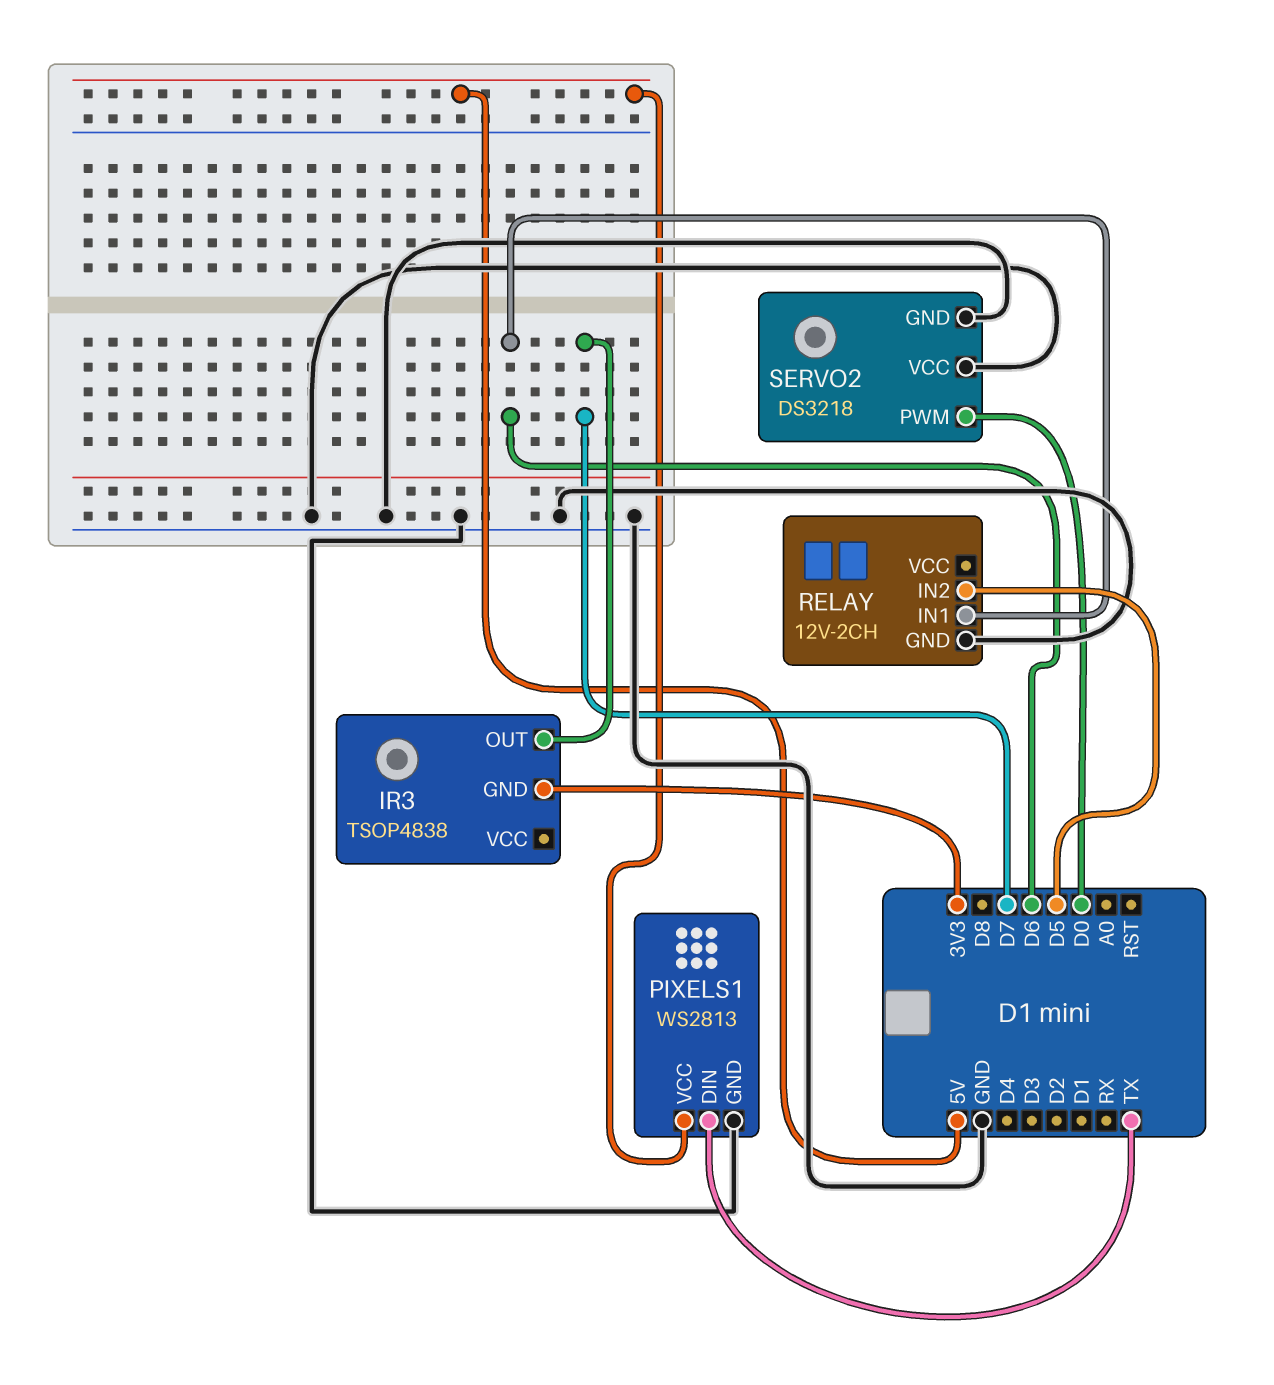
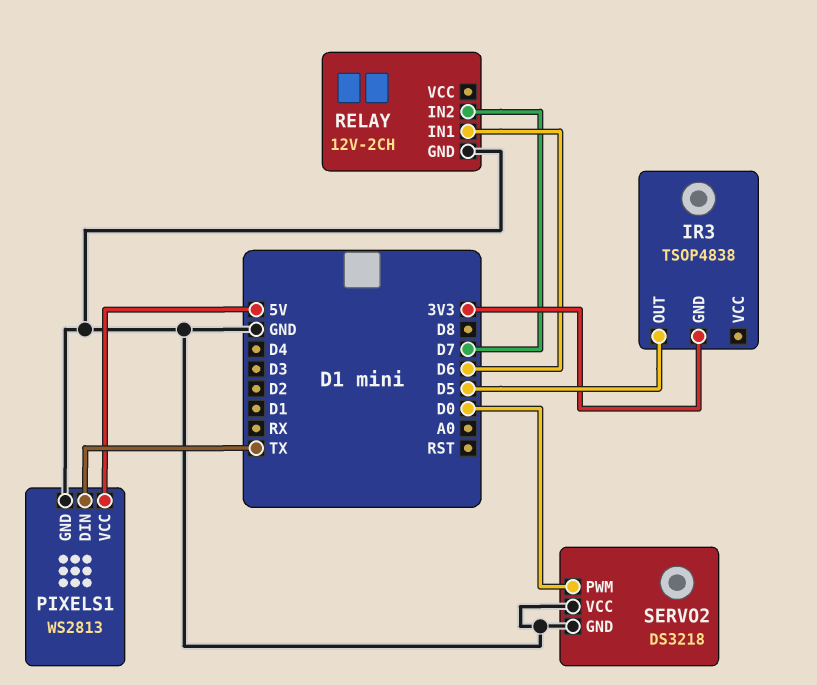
IR3 pin OUT: D7 -> D5
RELAY pin IN2: D5 -> D7

